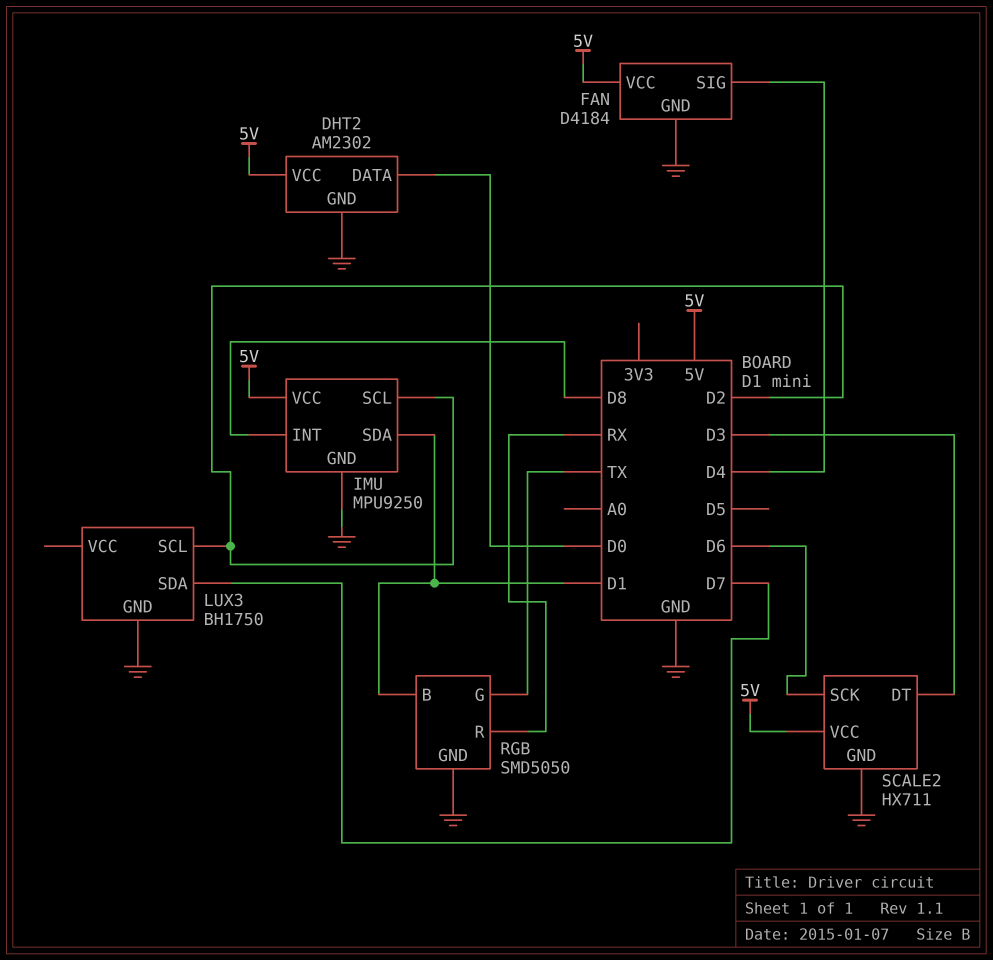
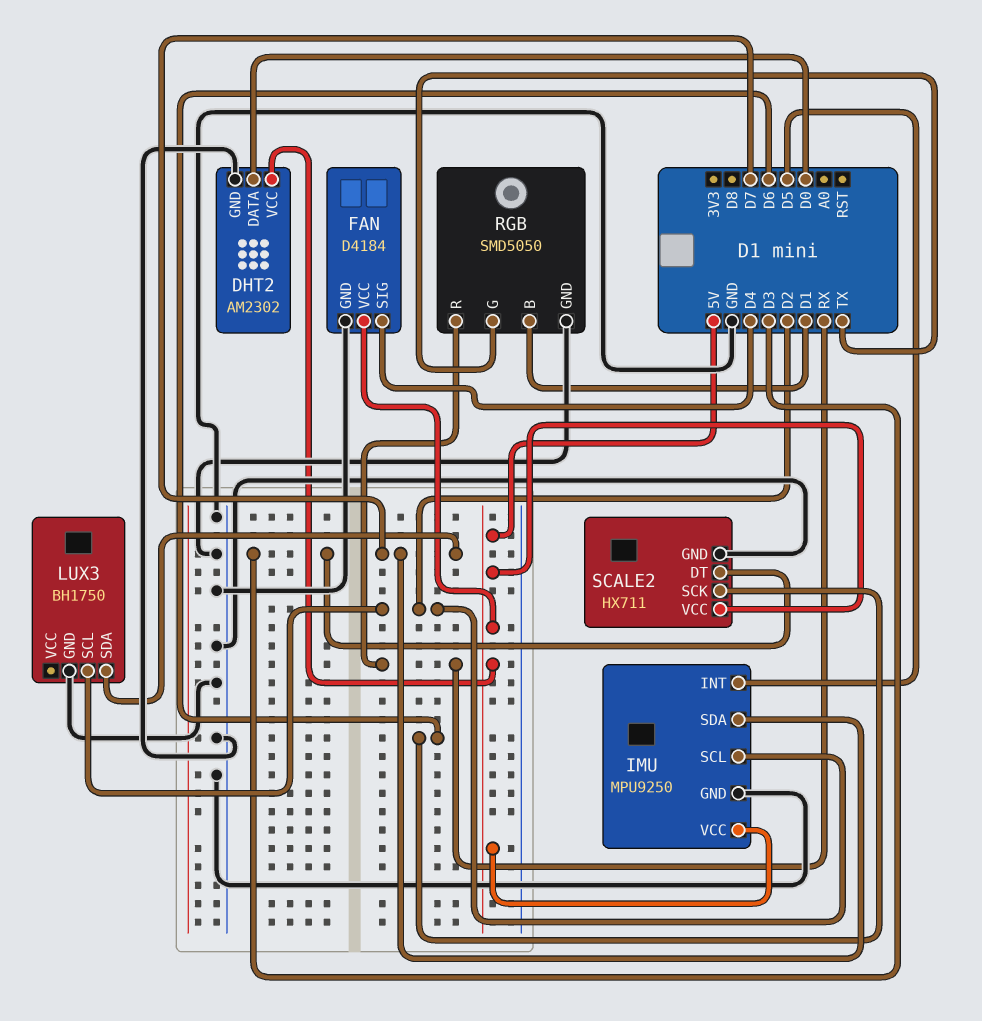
IMU pin INT: D8 -> D5
IMU pin SDA: D1 -> D7

